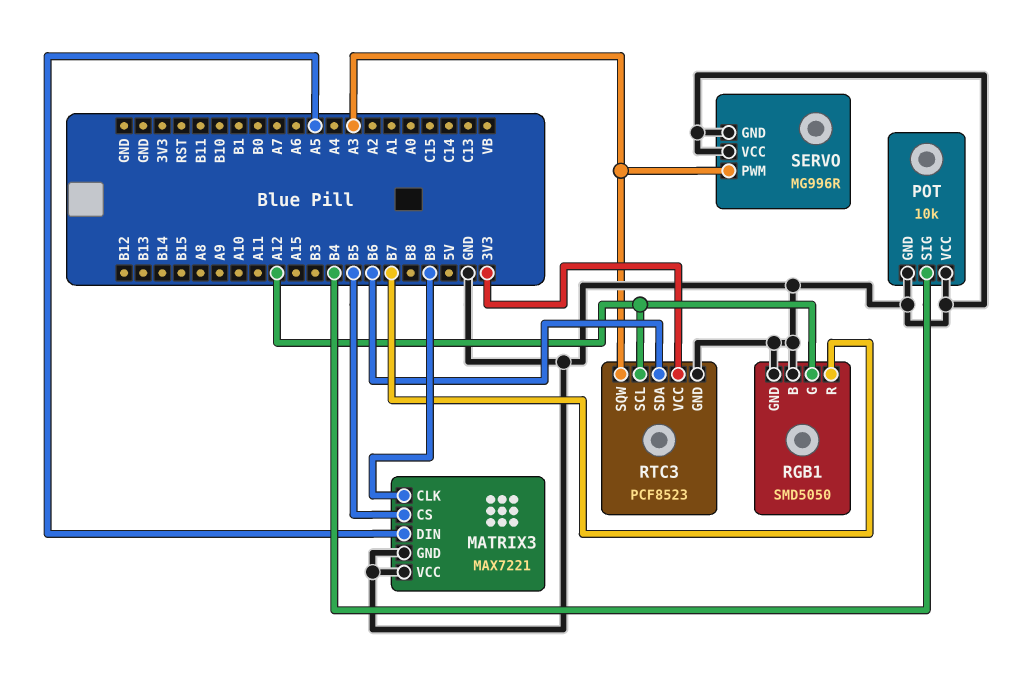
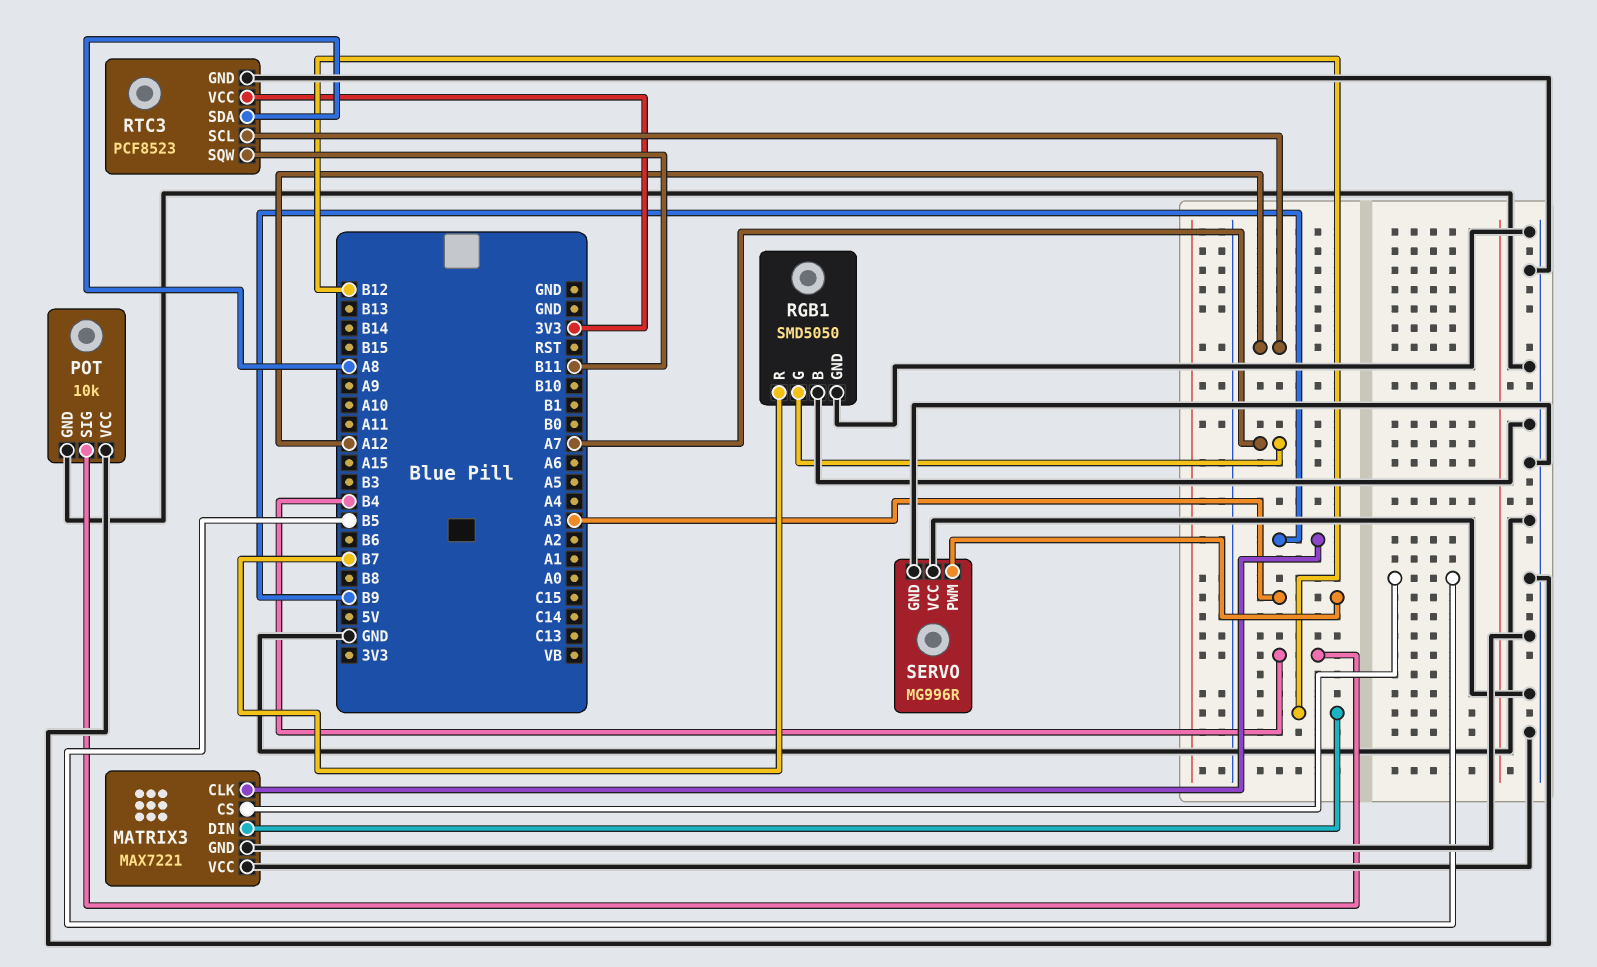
MATRIX3 pin DIN: A5 -> B12
RGB1 pin G: A12 -> A7
RTC3 pin SDA: B6 -> A8
RTC3 pin SQW: A3 -> B11

